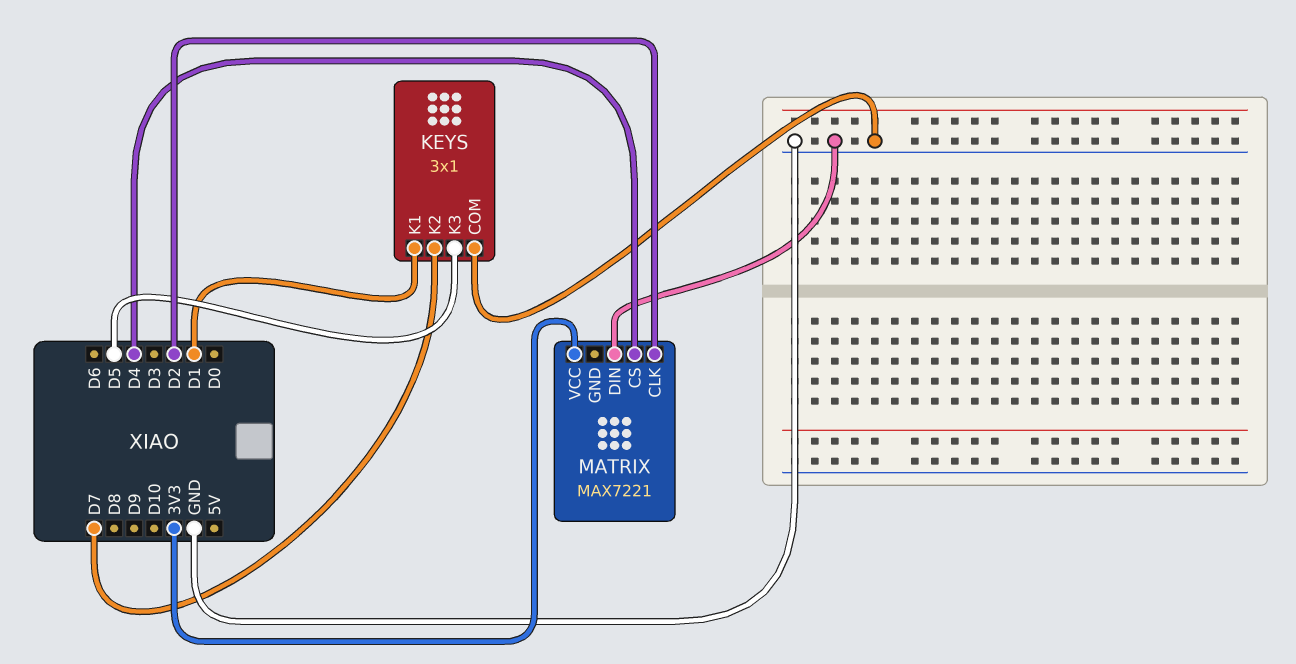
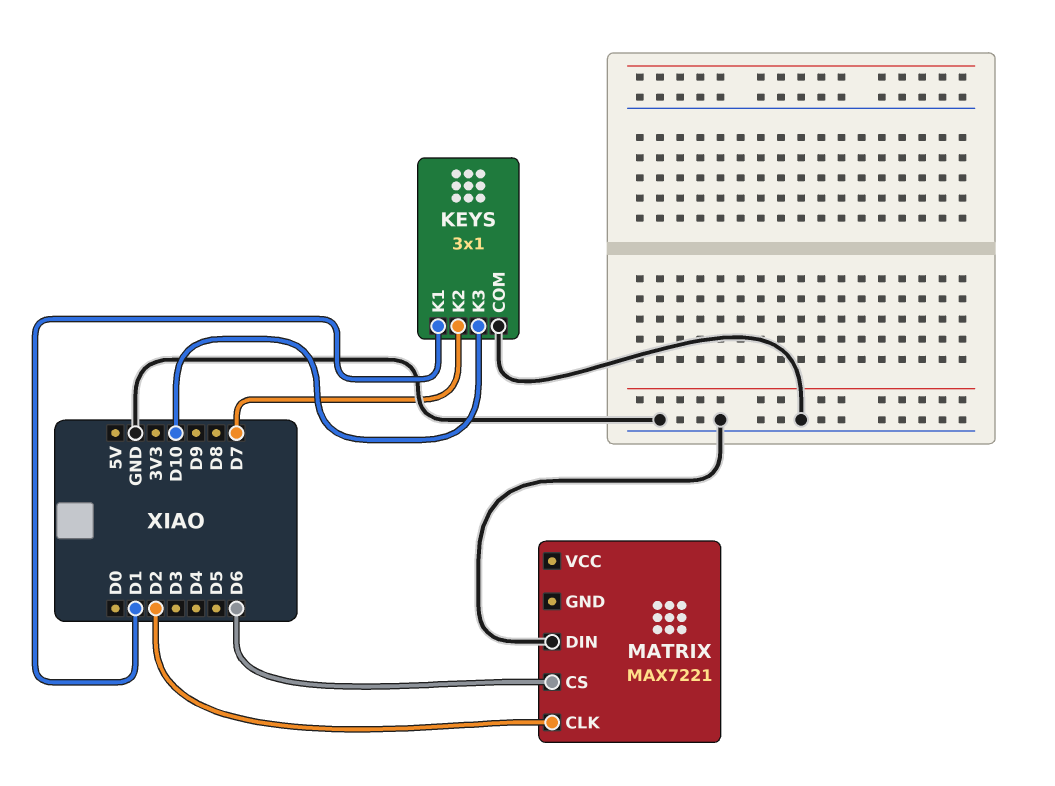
KEYS pin K3: D5 -> D10
MATRIX pin CS: D4 -> D6
MATRIX pin VCC: 3V3 -> none

